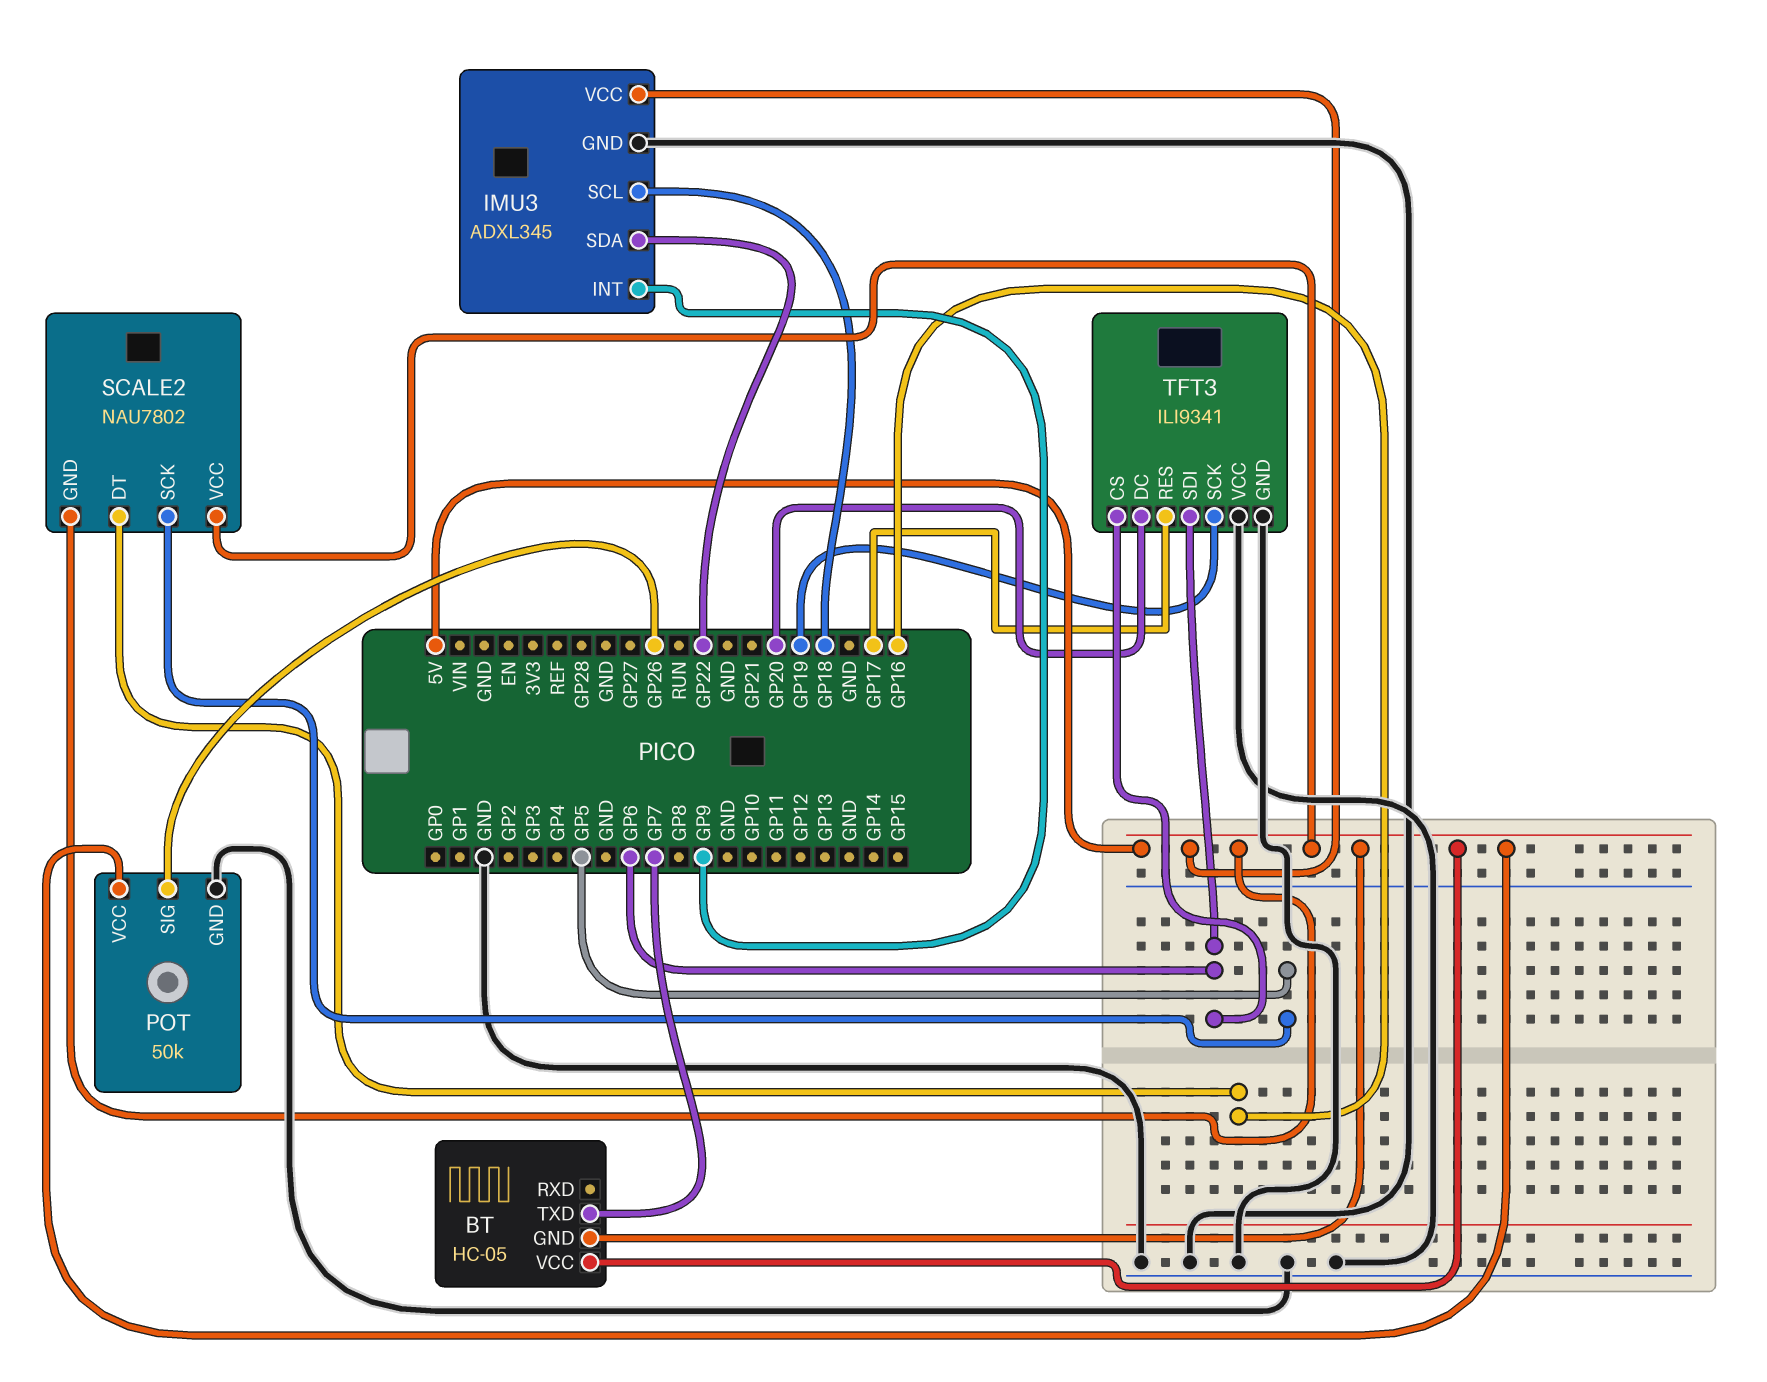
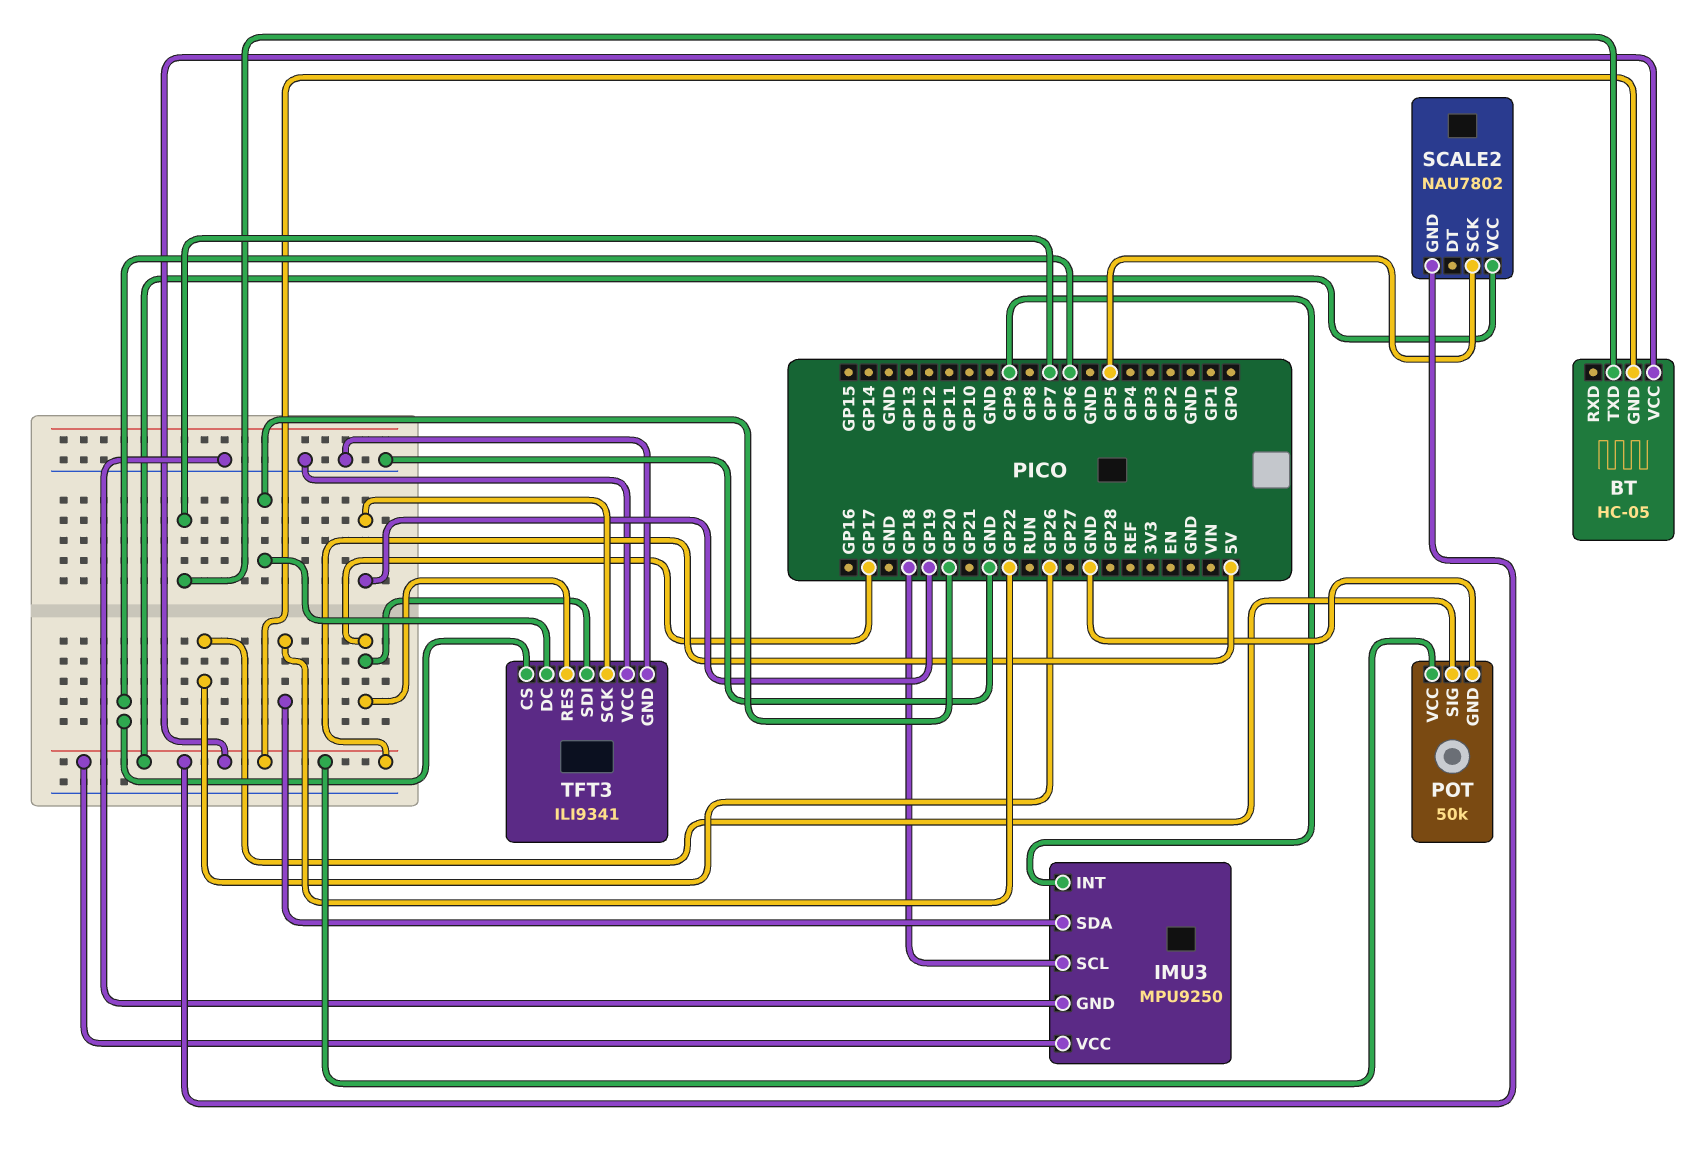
IMU3: ADXL345 -> MPU9250
SCALE2 pin DT: GP16 -> none
TFT3 pin SDI: GP6 -> GP17

